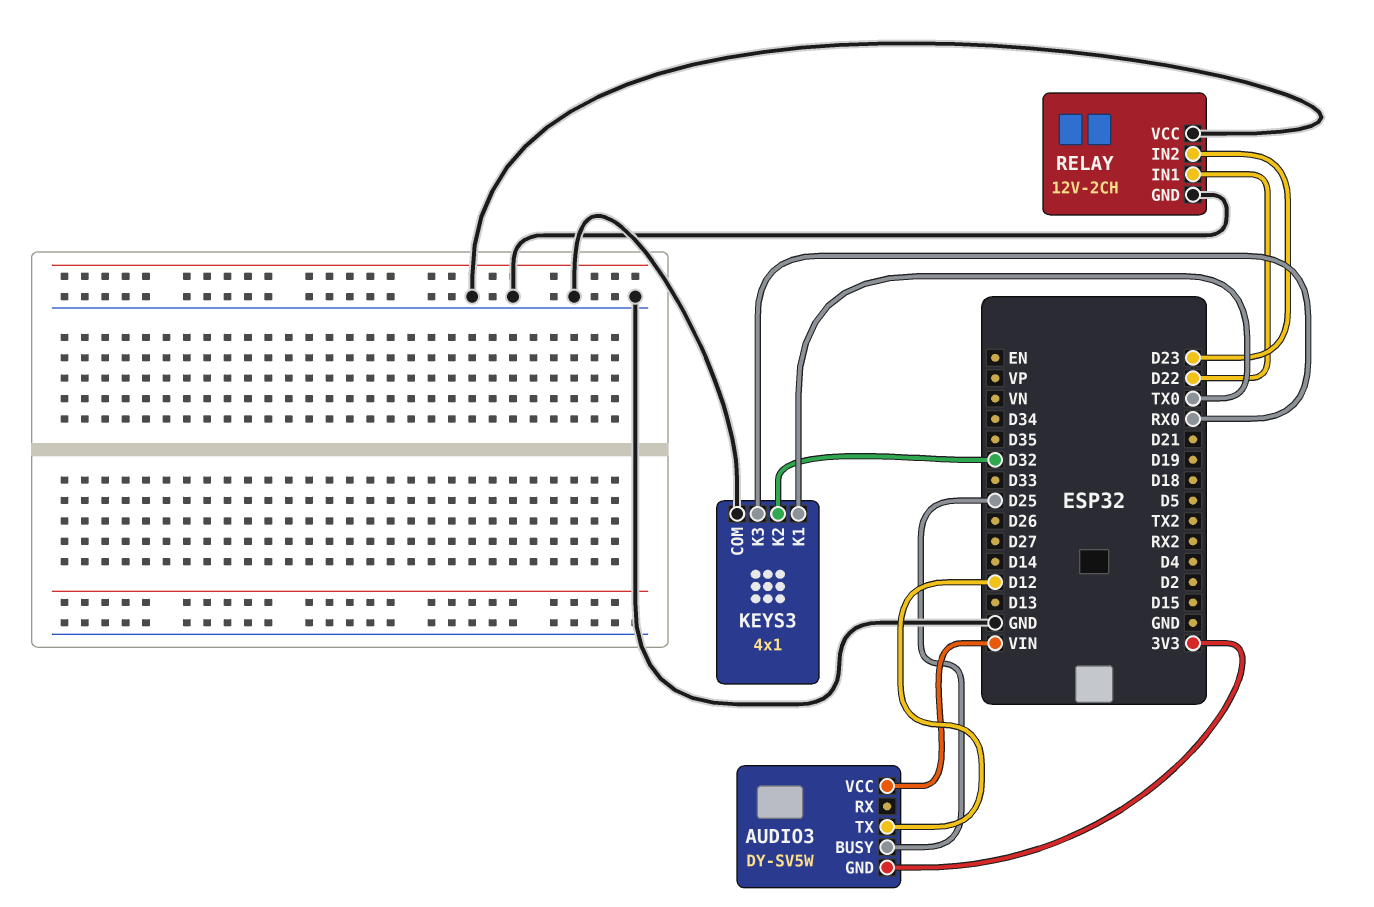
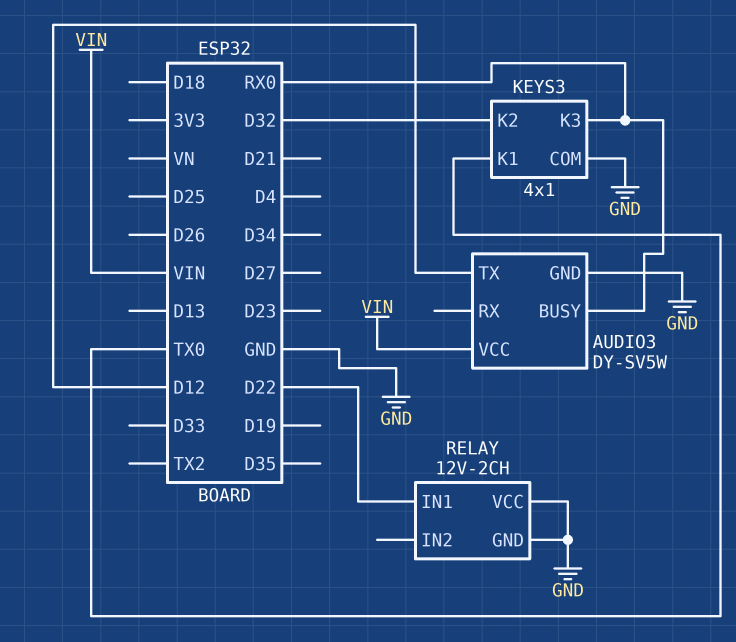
AUDIO3 pin BUSY: D25 -> RX0
AUDIO3 pin GND: 3V3 -> GND
RELAY pin IN2: D23 -> none

